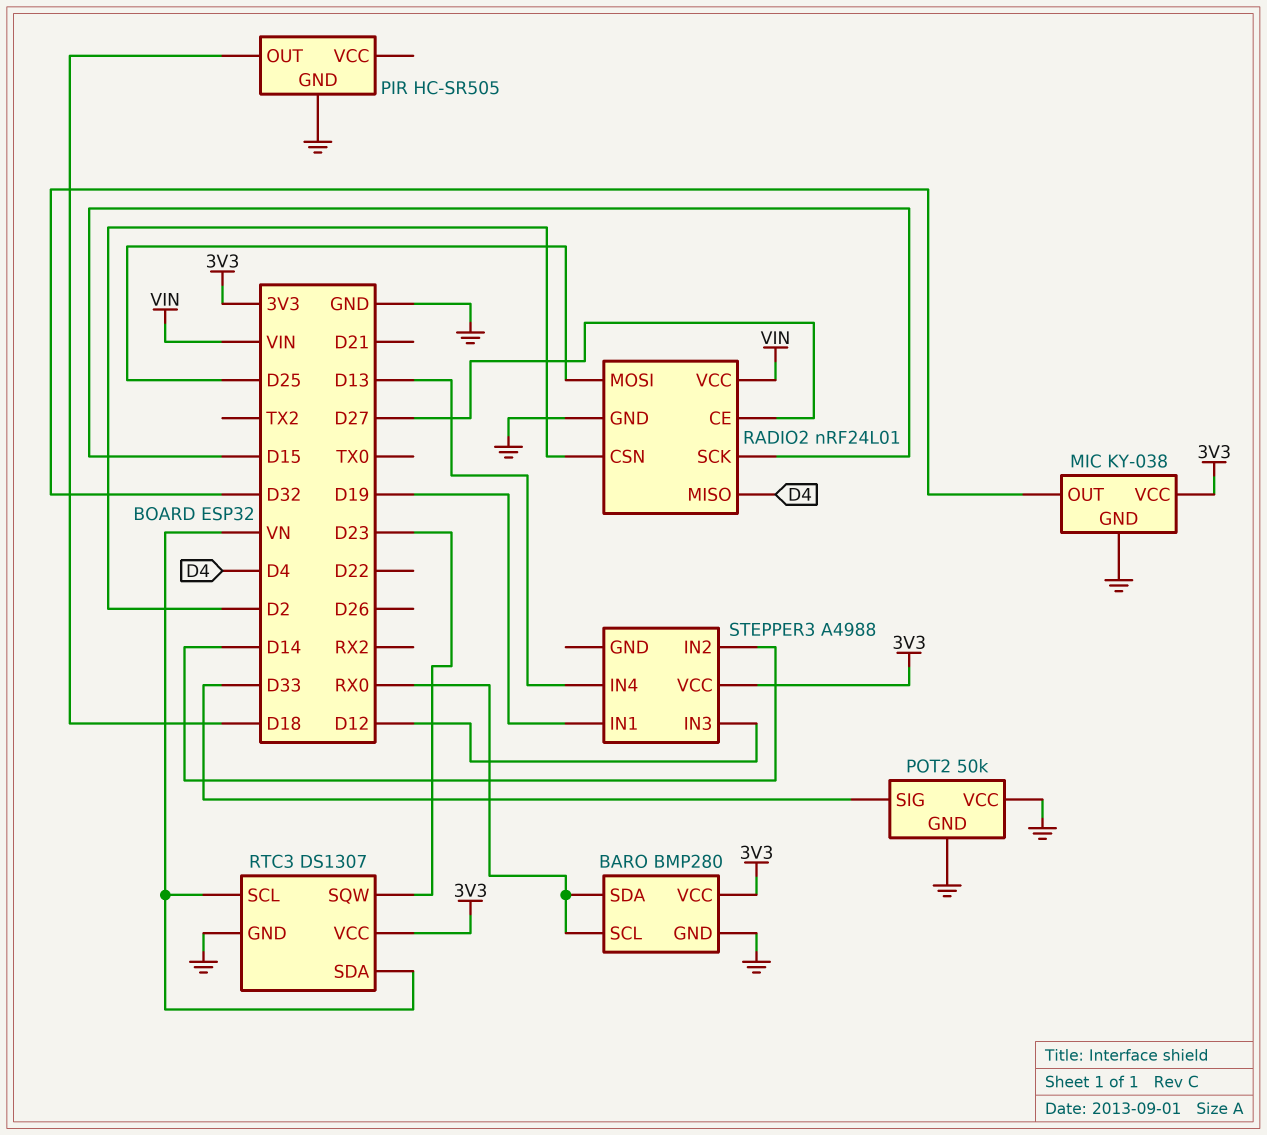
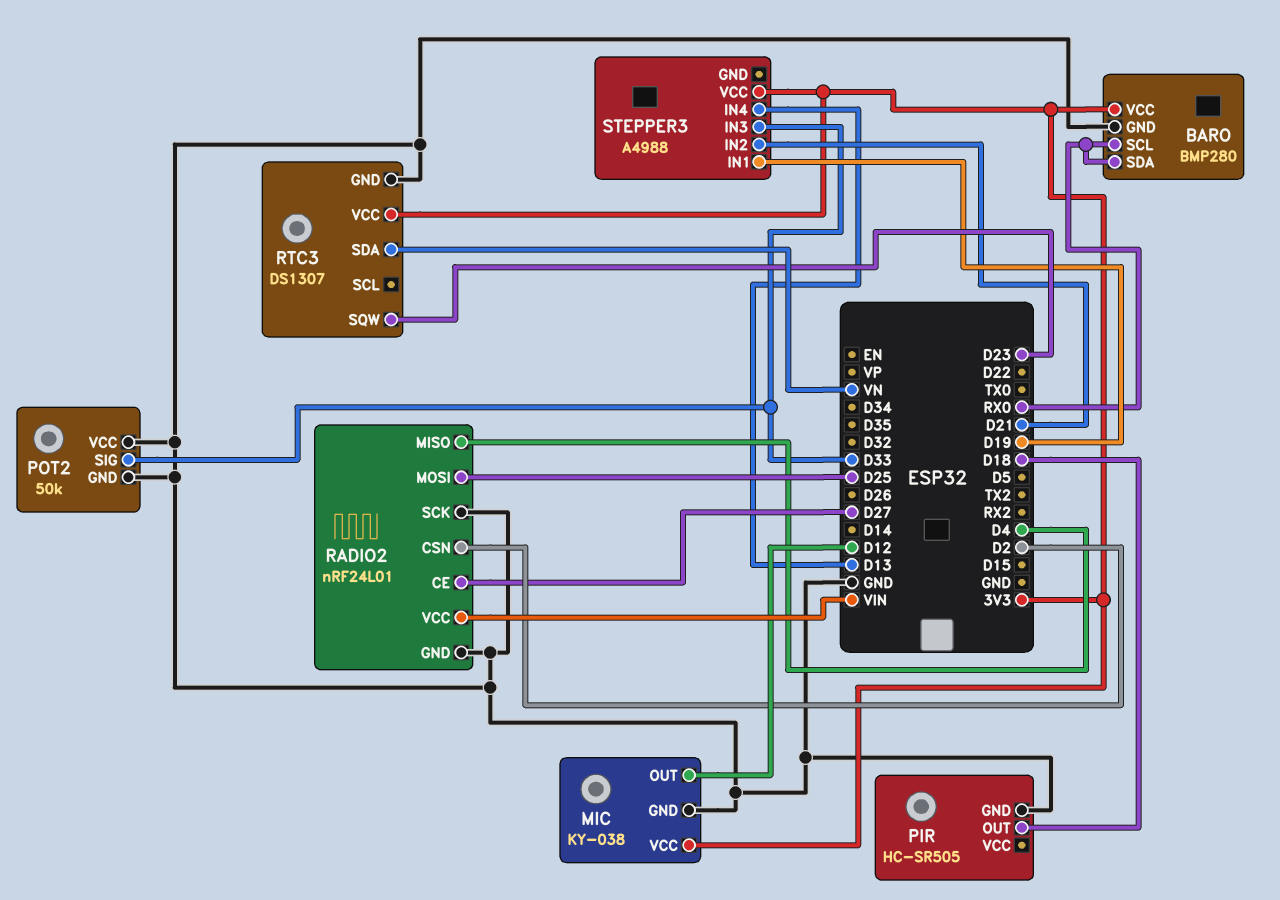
MIC pin OUT: D32 -> D12
RADIO2 pin SCK: D15 -> GND
RTC3 pin SCL: VN -> none
STEPPER3 pin IN2: D14 -> D21
STEPPER3 pin IN3: D12 -> D33

